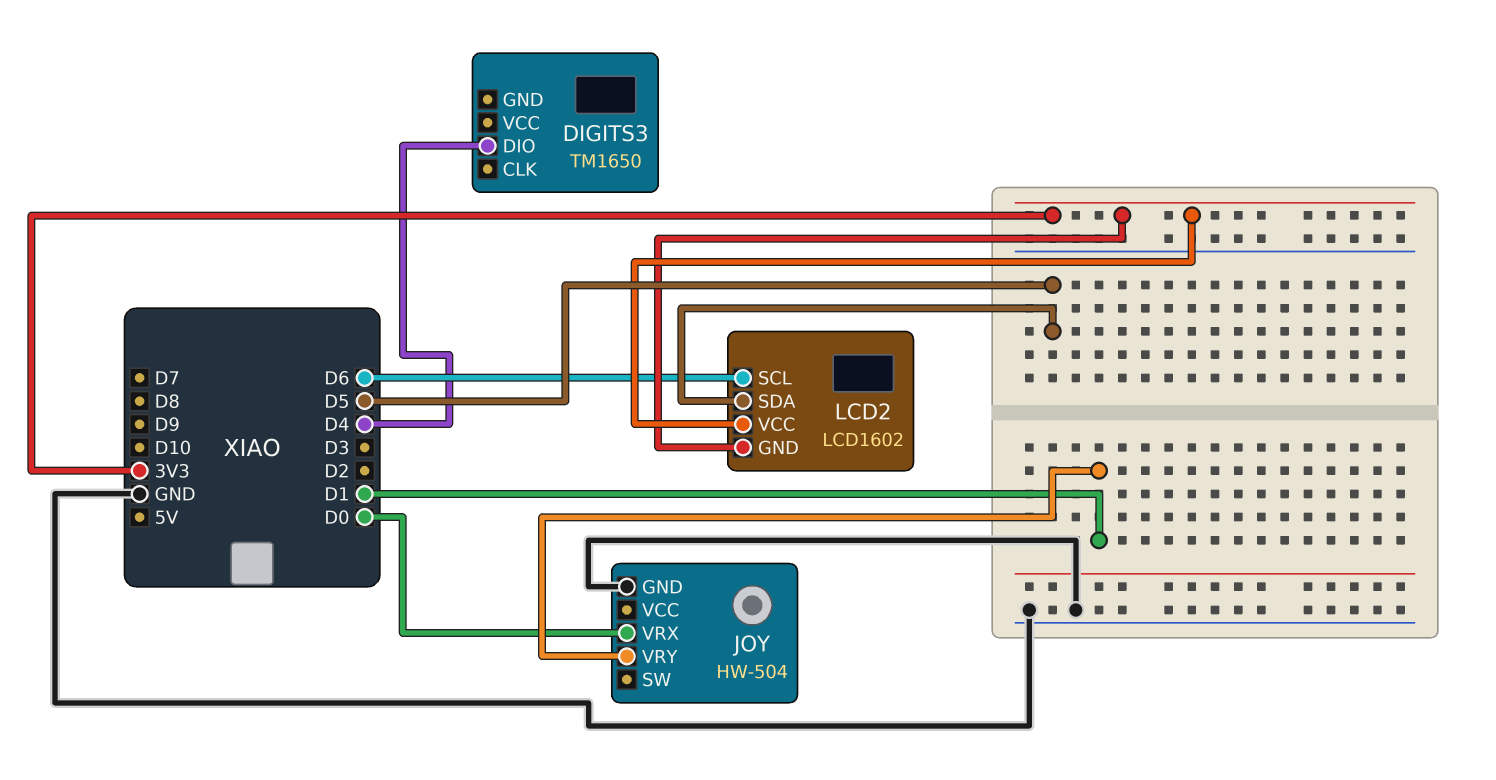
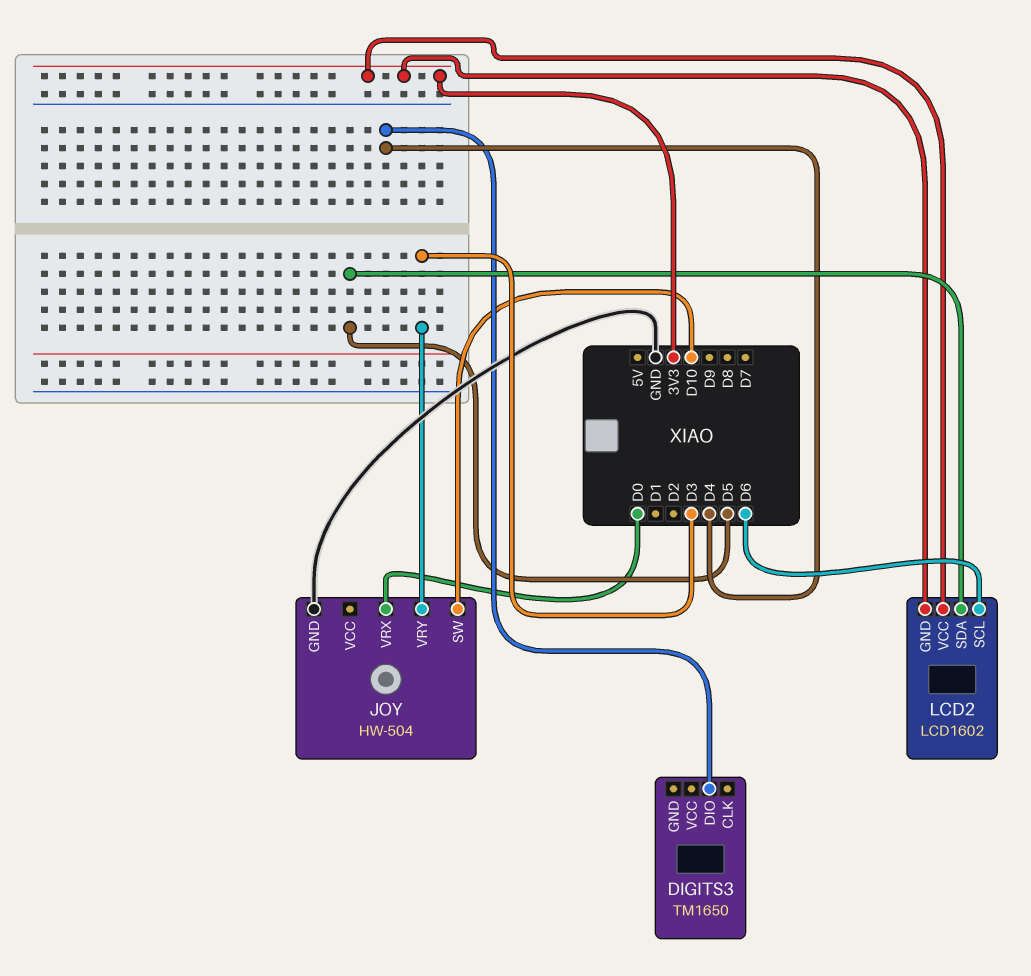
JOY pin SW: none -> D10
JOY pin VRY: D1 -> D3

